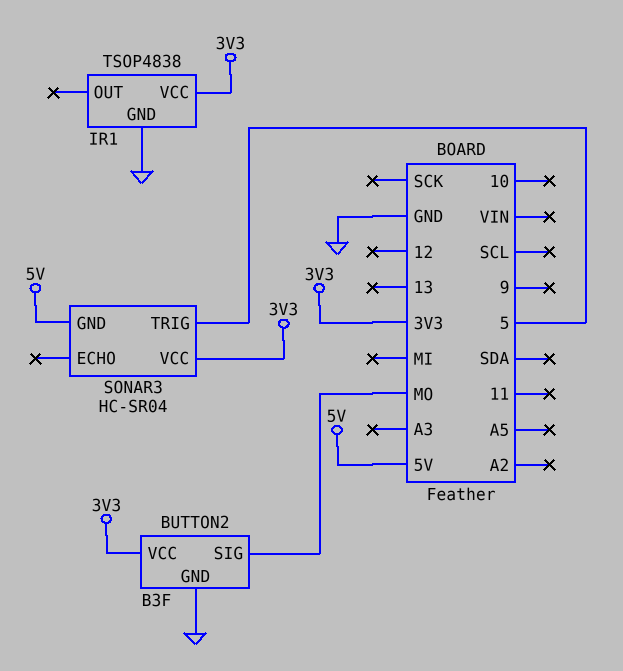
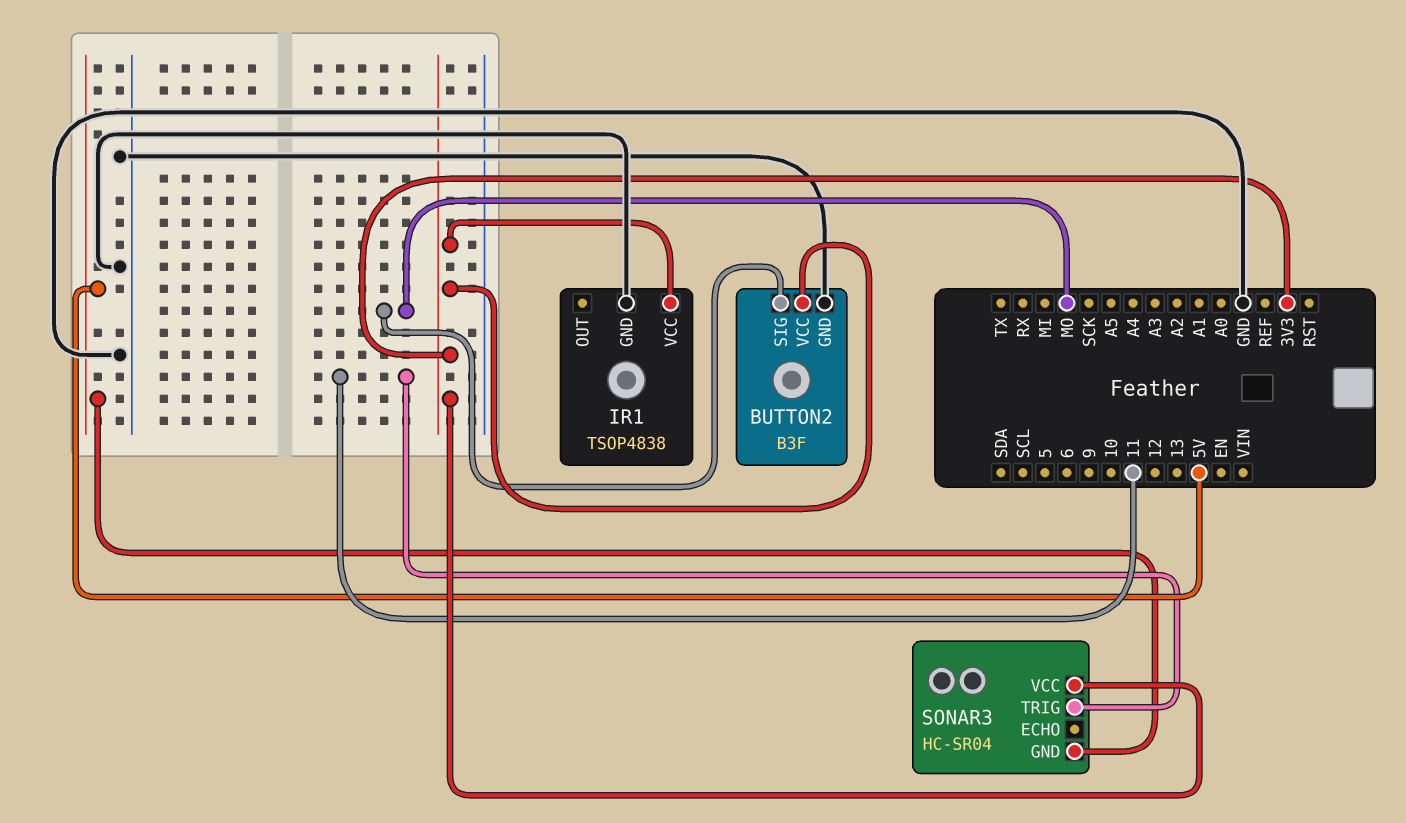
SONAR3 pin TRIG: 5 -> 11

